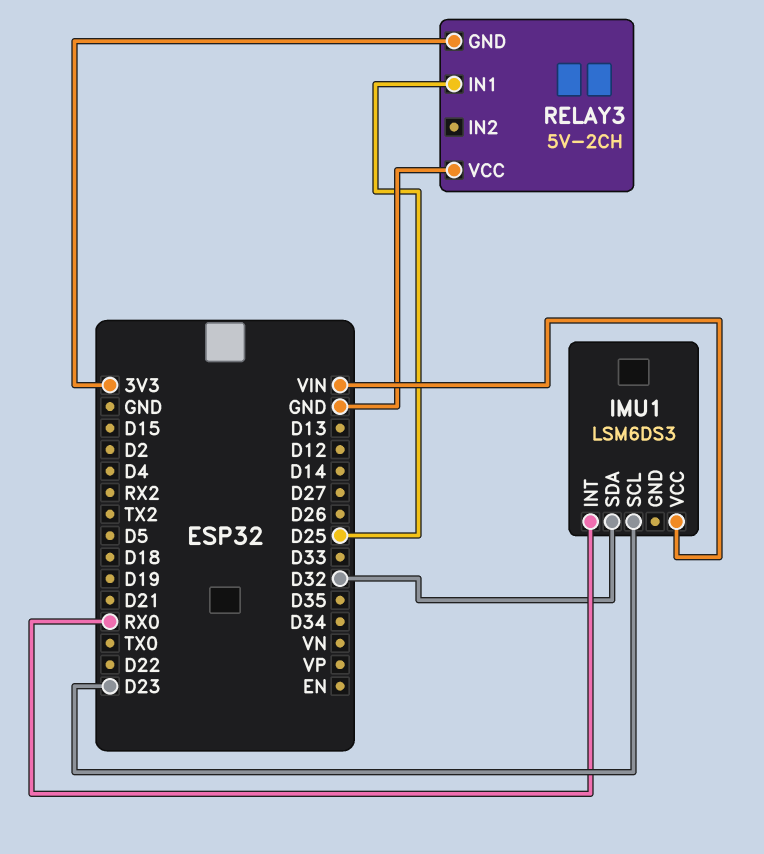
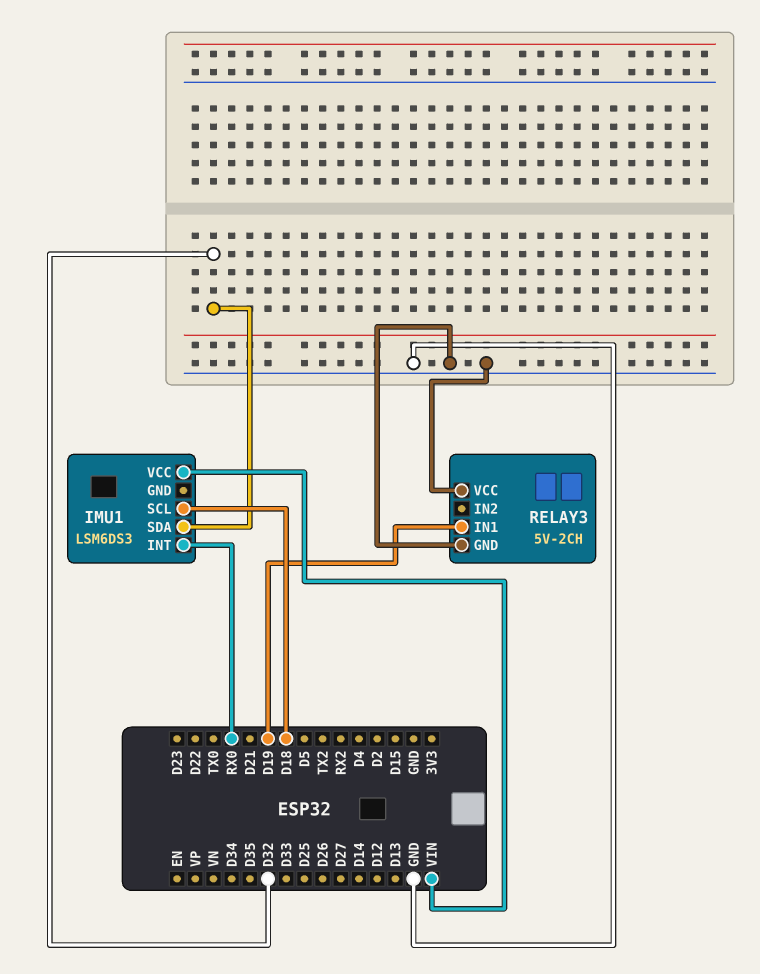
IMU1 pin SCL: D23 -> D18
RELAY3 pin GND: 3V3 -> GND
RELAY3 pin IN1: D25 -> D19

